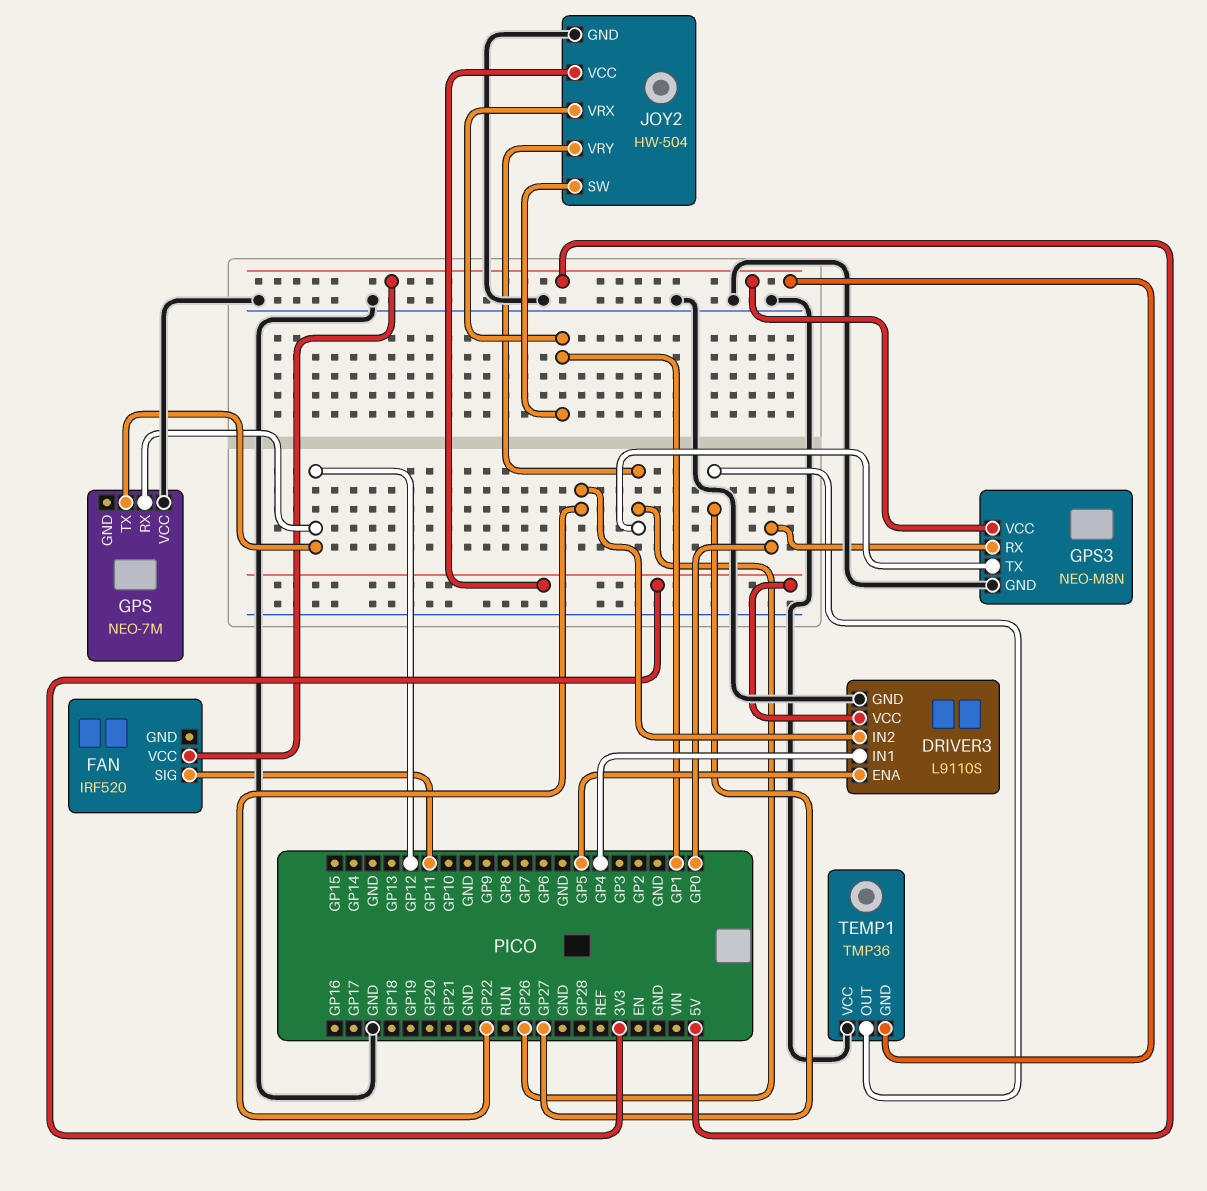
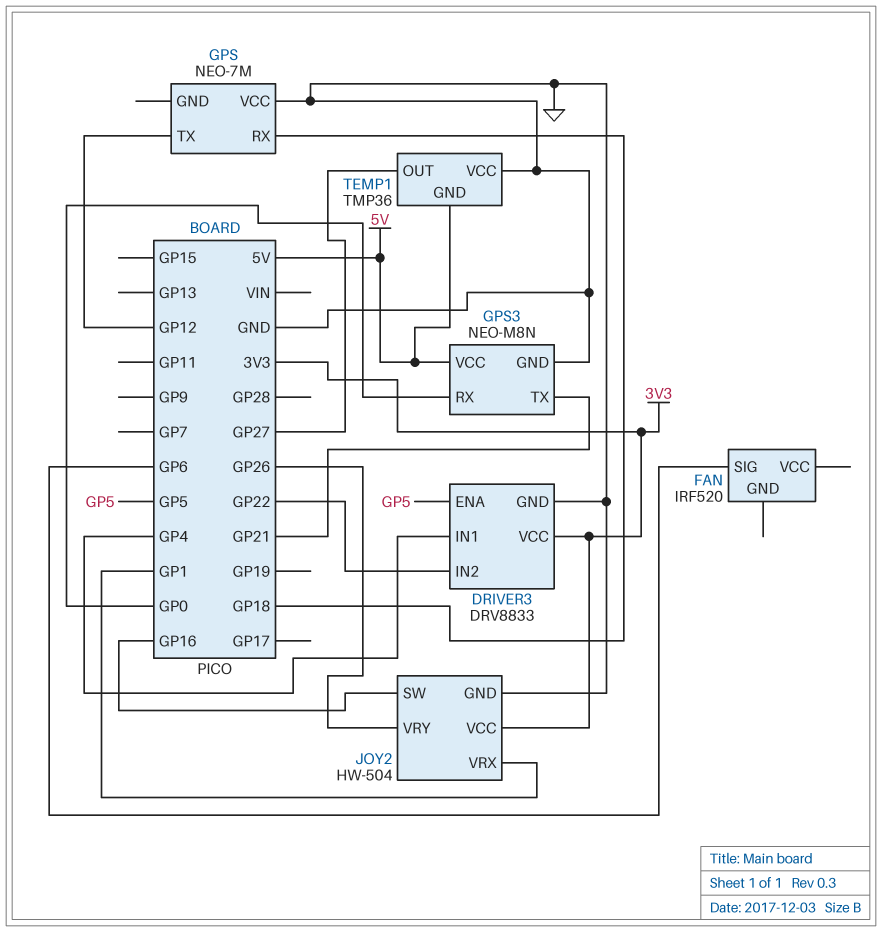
DRIVER3: L9110S -> DRV8833
FAN pin SIG: GP11 -> GP6
FAN pin VCC: 5V -> none
GPS pin RX: GP12 -> GP18
GPS3 pin TX: GP26 -> GP21
JOY2 pin SW: GP1 -> GP16

